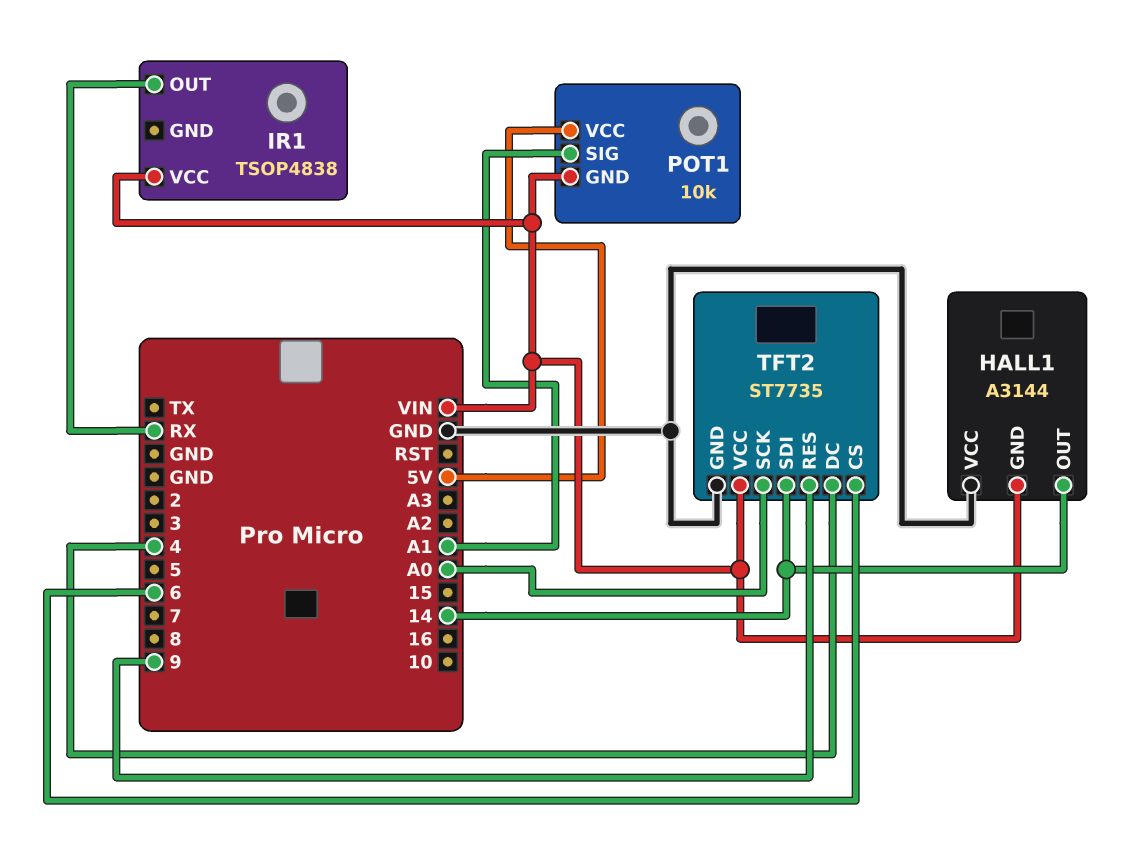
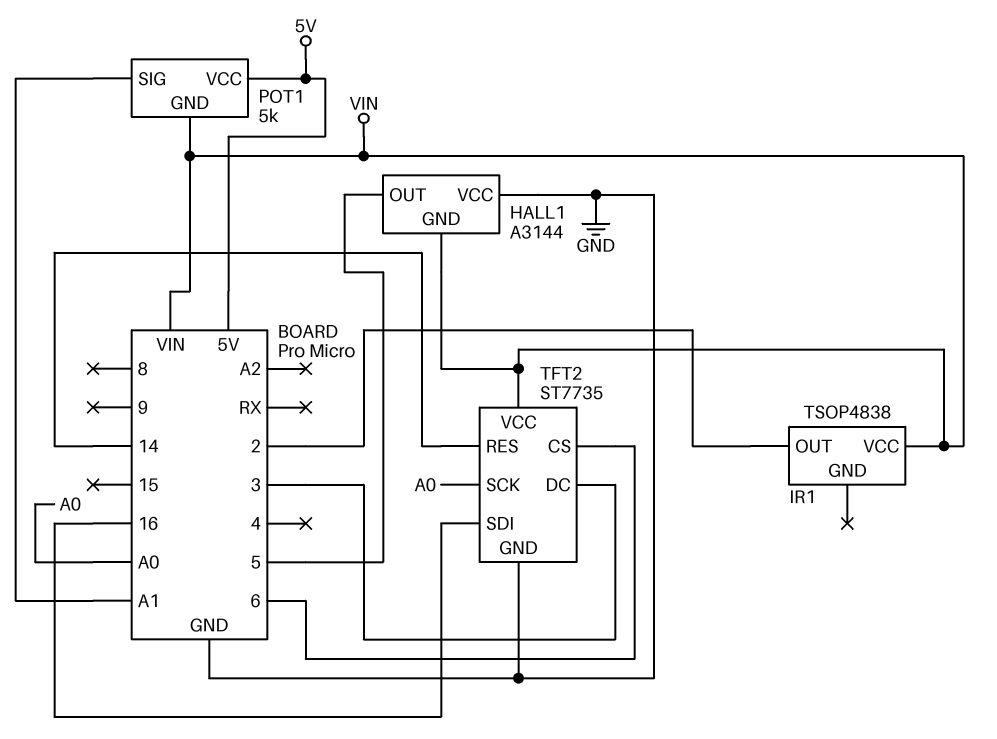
HALL1 pin OUT: 14 -> 5
IR1 pin OUT: RX -> 2
POT1: 10k -> 5k
TFT2 pin DC: 4 -> 3
TFT2 pin RES: 9 -> 14
TFT2 pin SDI: 14 -> 16

